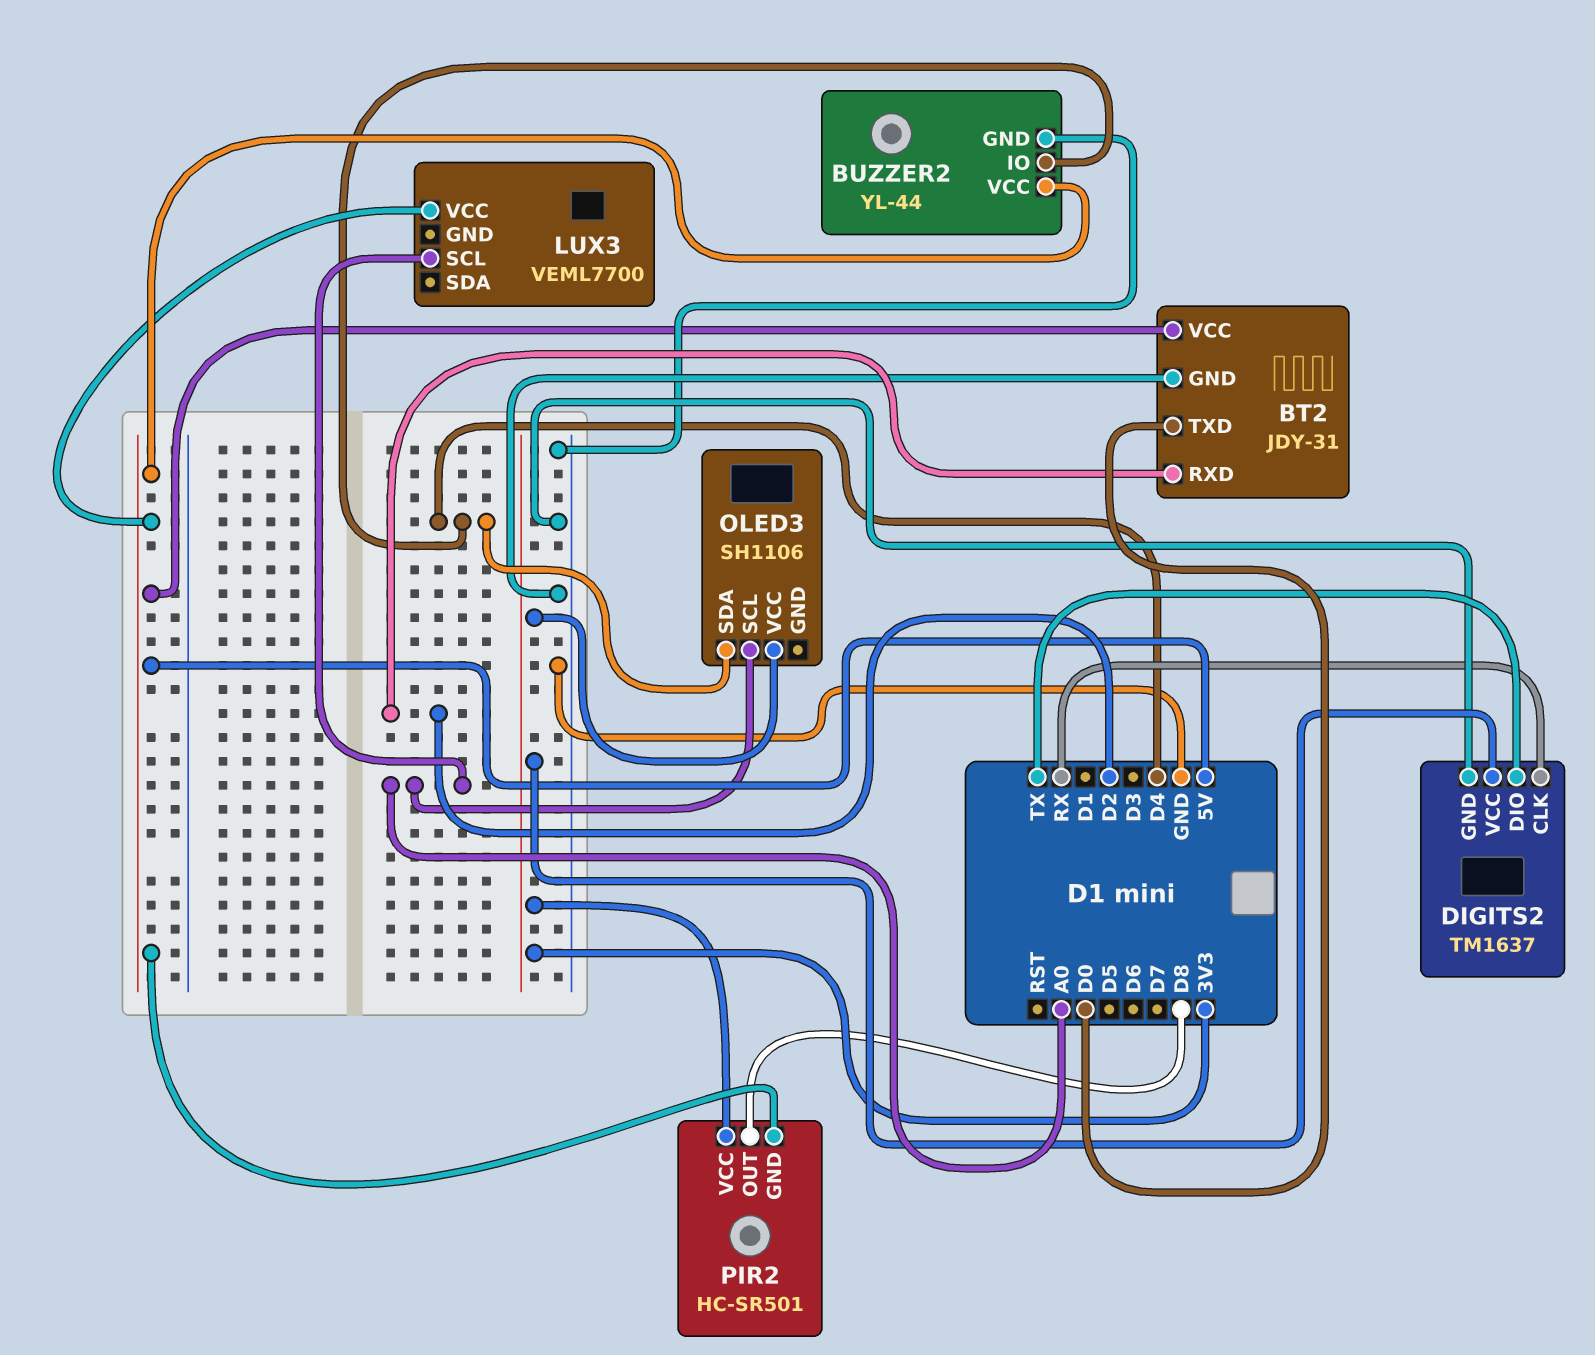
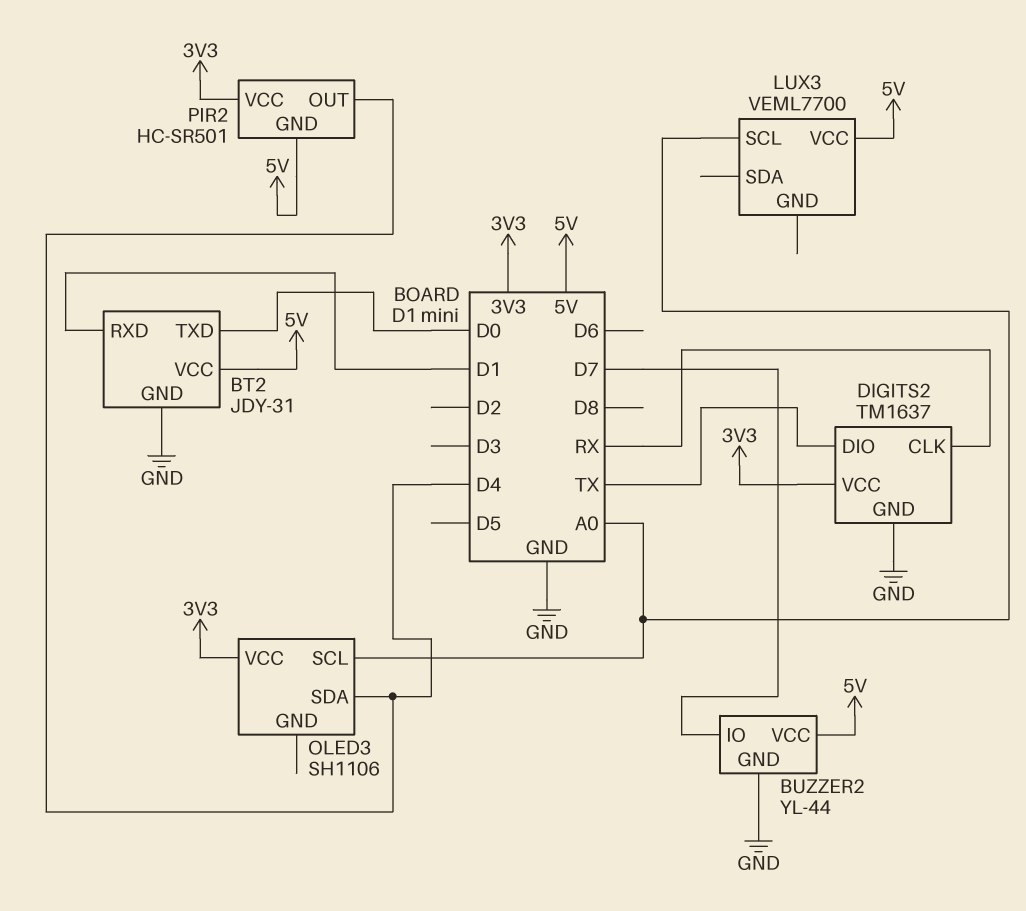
BT2 pin RXD: D2 -> D1
BUZZER2 pin IO: D4 -> D7
PIR2 pin OUT: D8 -> D4

